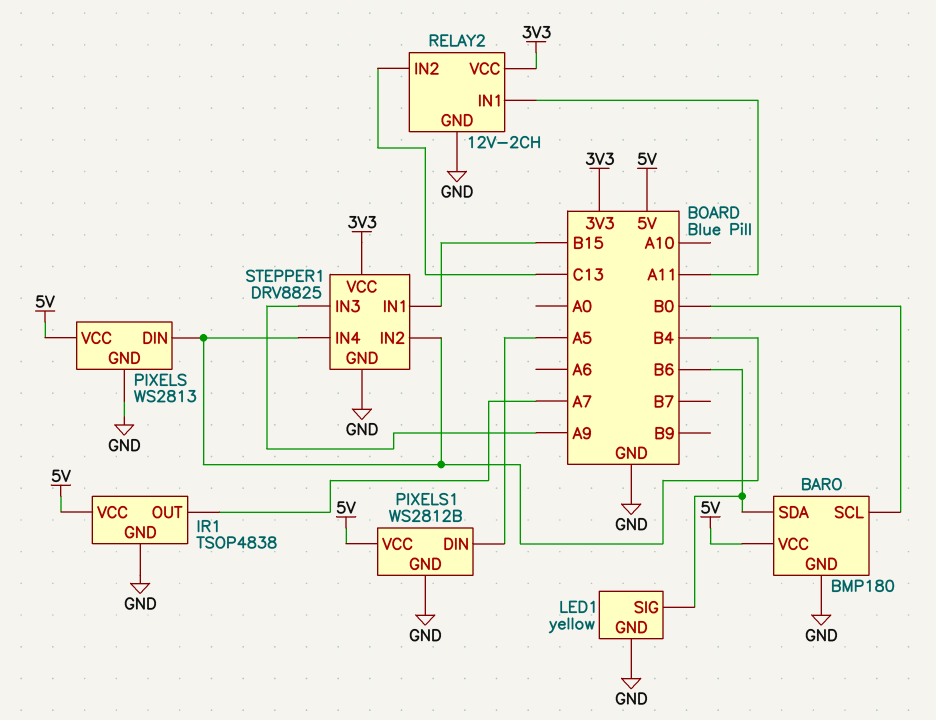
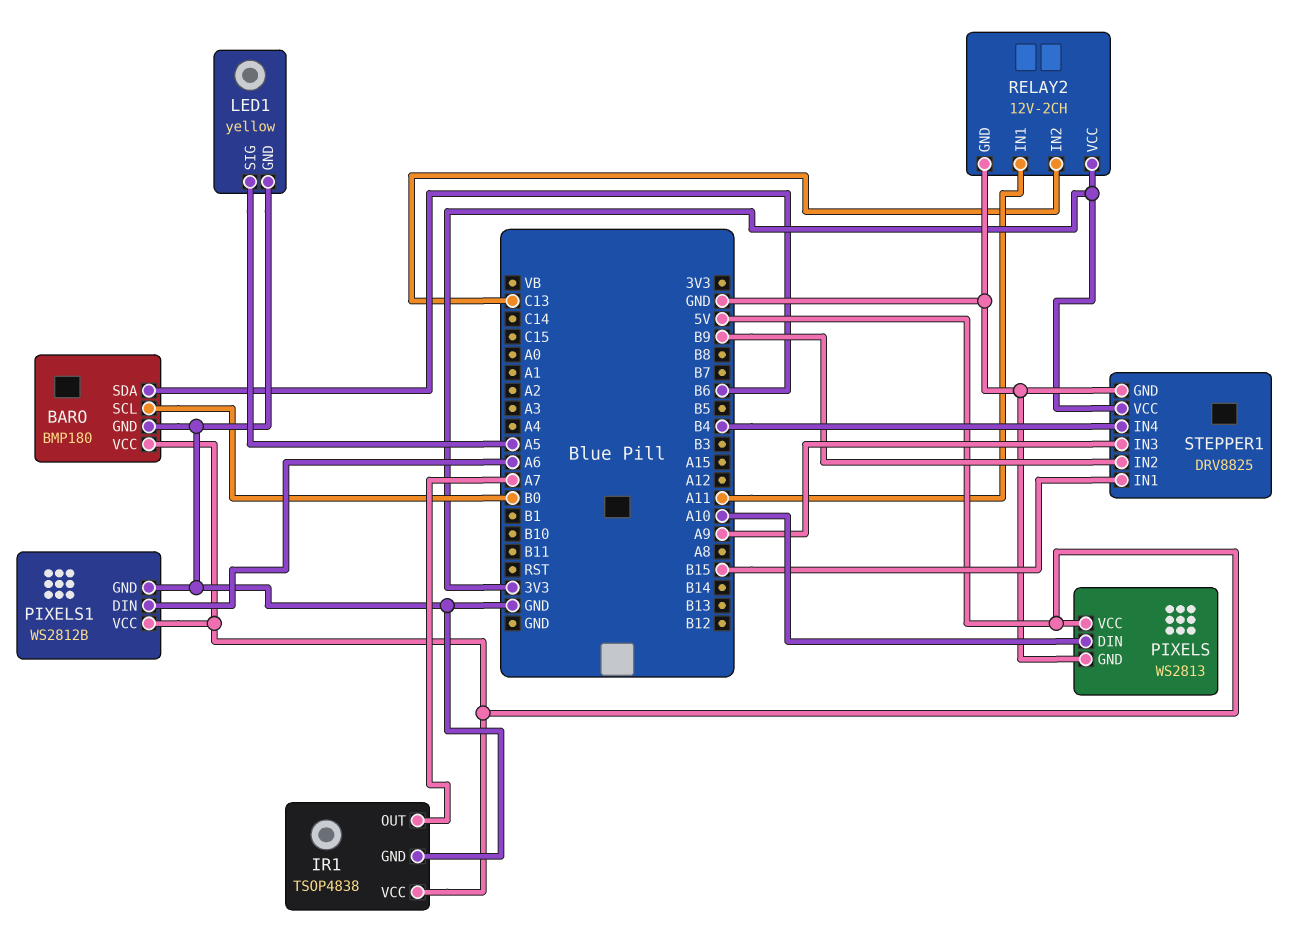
LED1 pin SIG: B6 -> A5
PIXELS pin DIN: B4 -> A10
PIXELS1 pin DIN: A5 -> A6
STEPPER1 pin IN2: B4 -> B9

